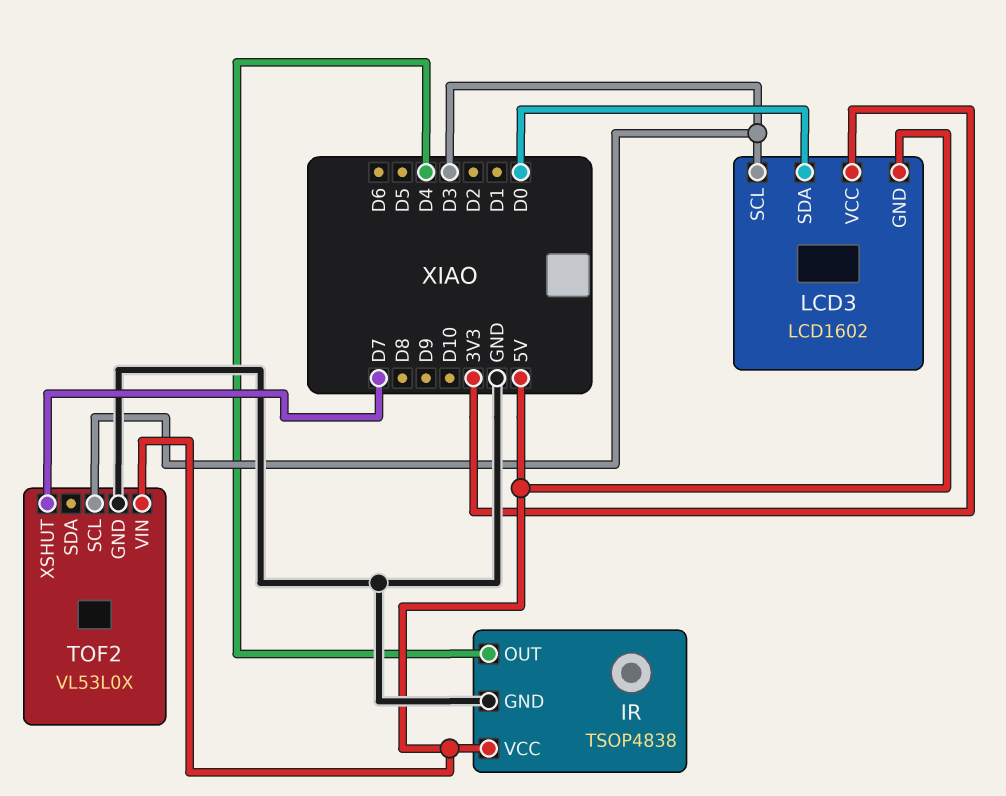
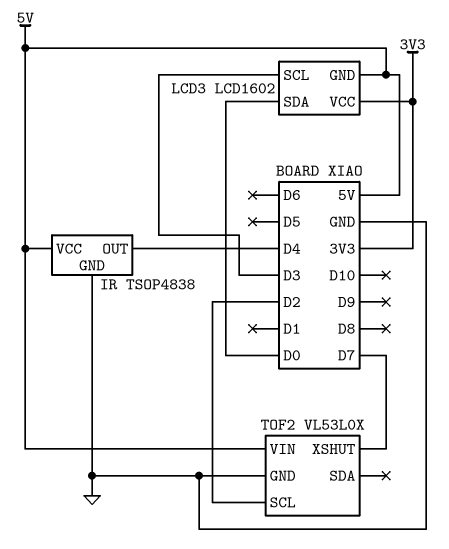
TOF2 pin SCL: D3 -> D2

